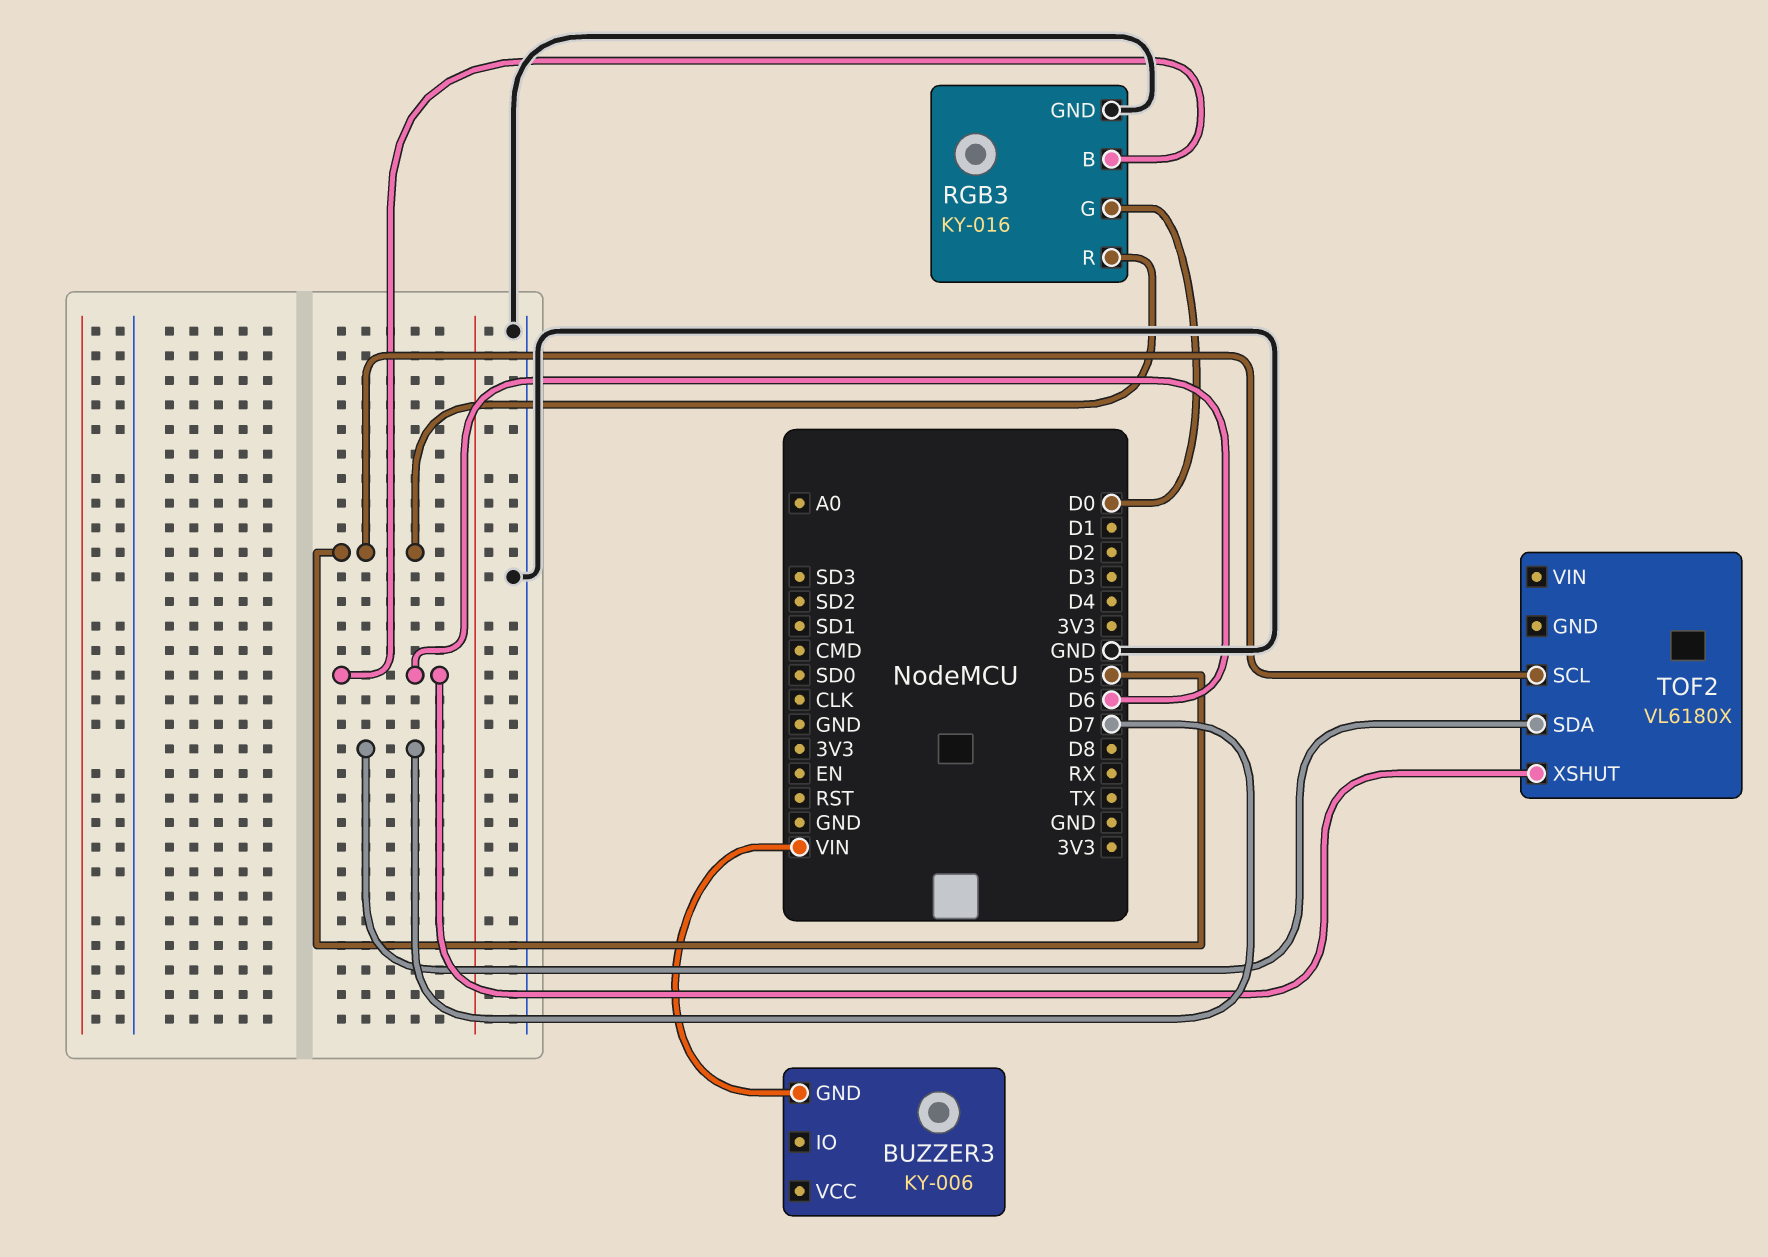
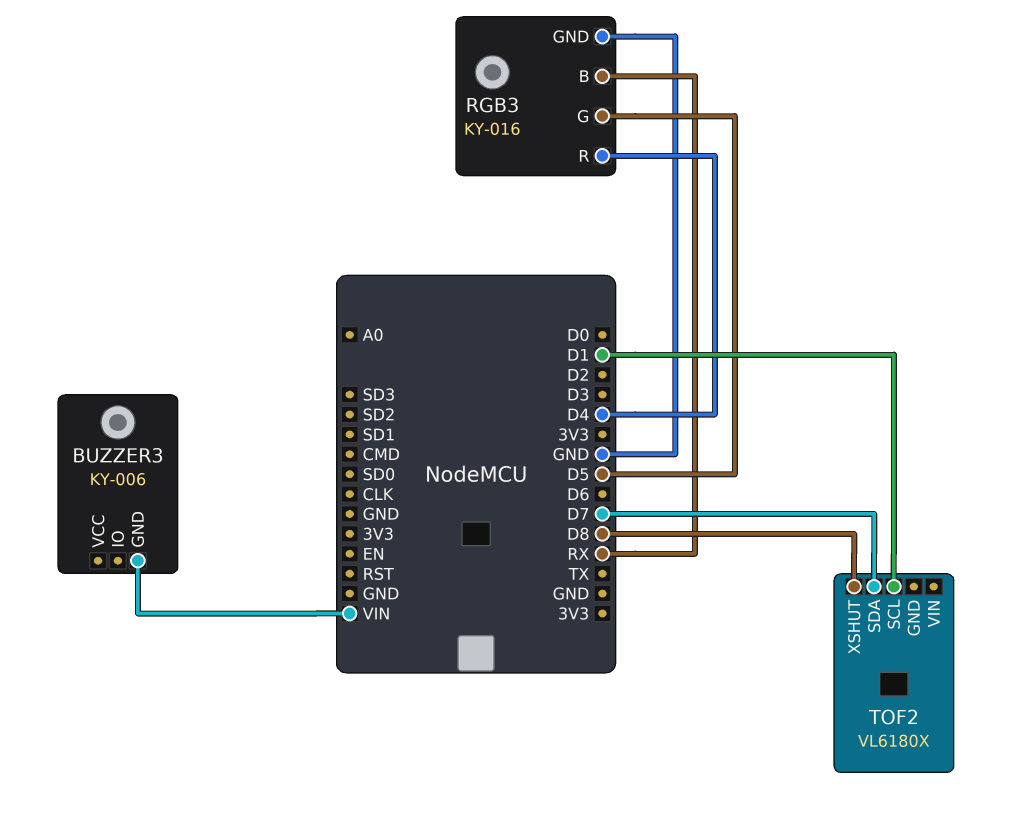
RGB3 pin B: D6 -> RX
RGB3 pin G: D0 -> D5
RGB3 pin R: D5 -> D4
TOF2 pin SCL: D5 -> D1
TOF2 pin XSHUT: D6 -> D8

